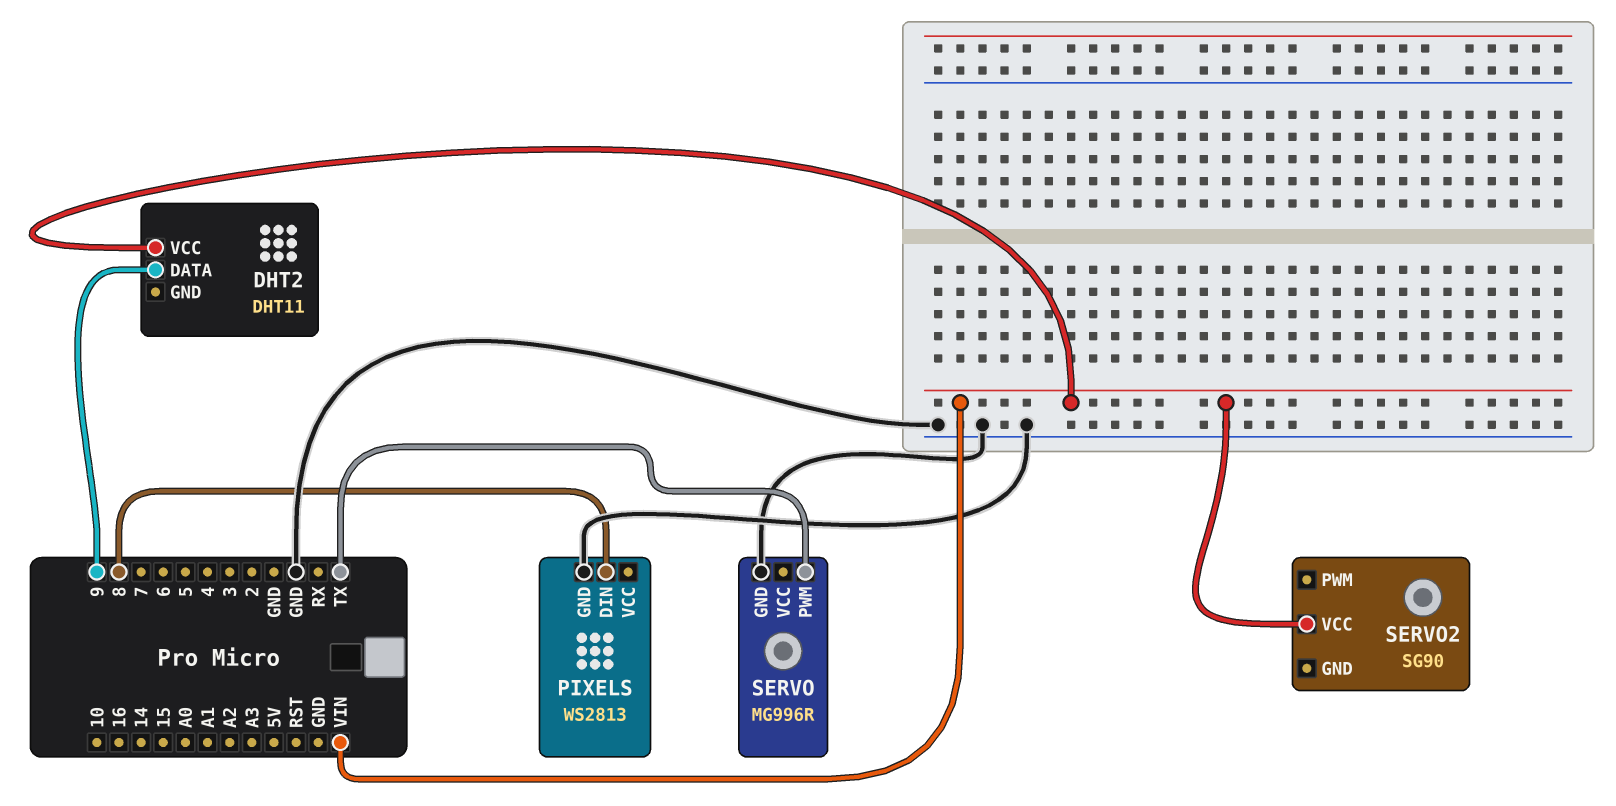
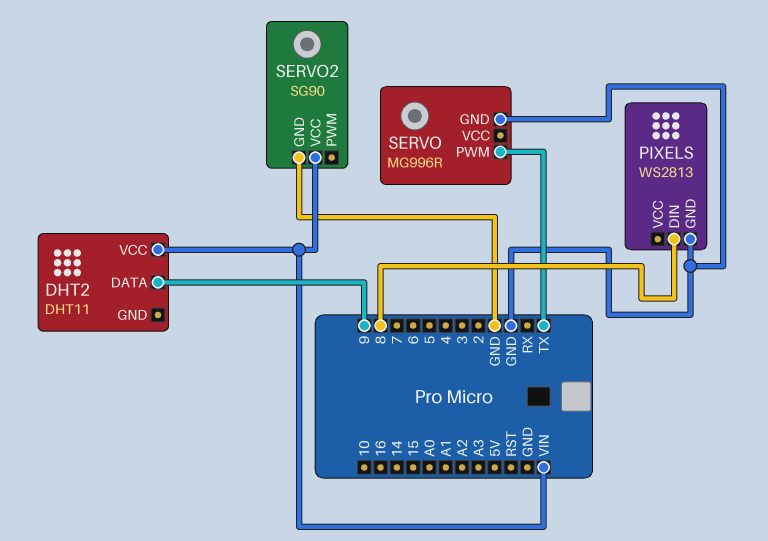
SERVO2 pin GND: none -> GND

